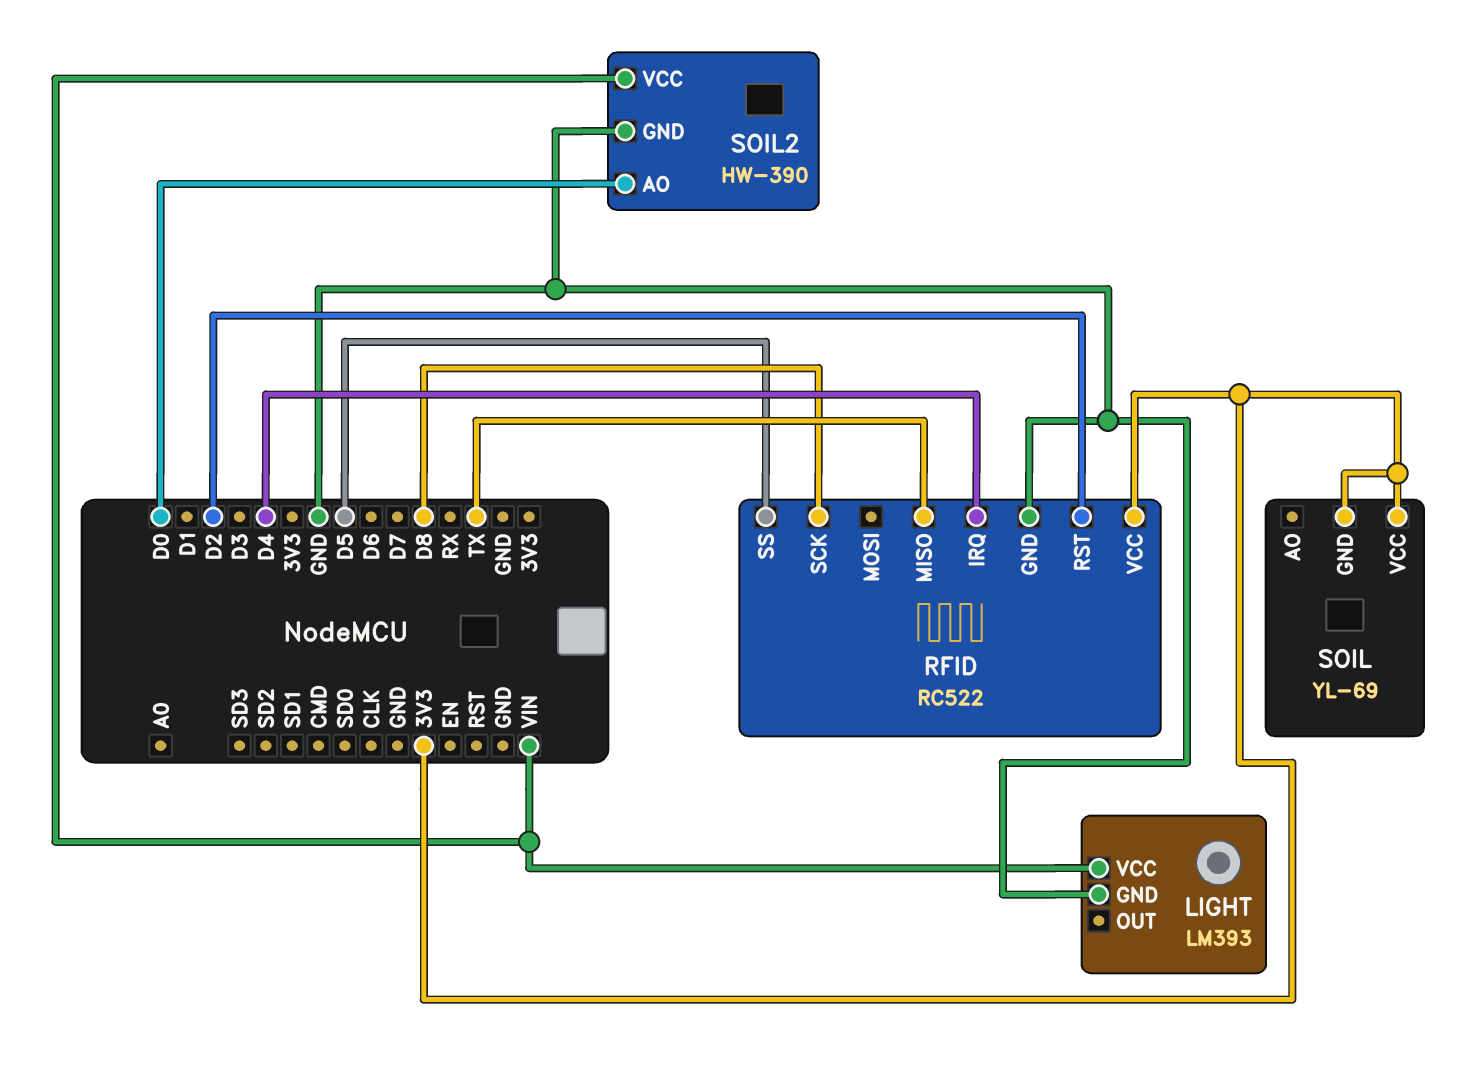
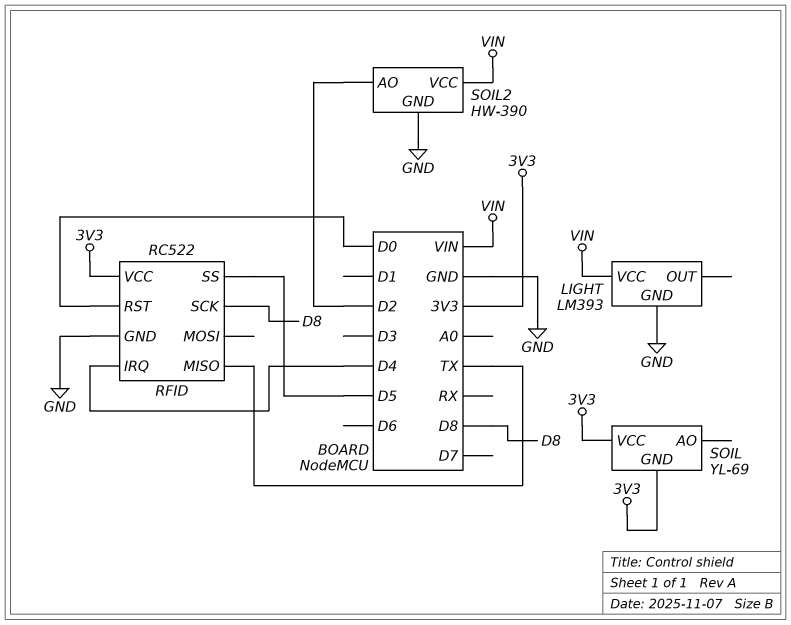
RFID pin RST: D2 -> D0
SOIL2 pin AO: D0 -> D2

